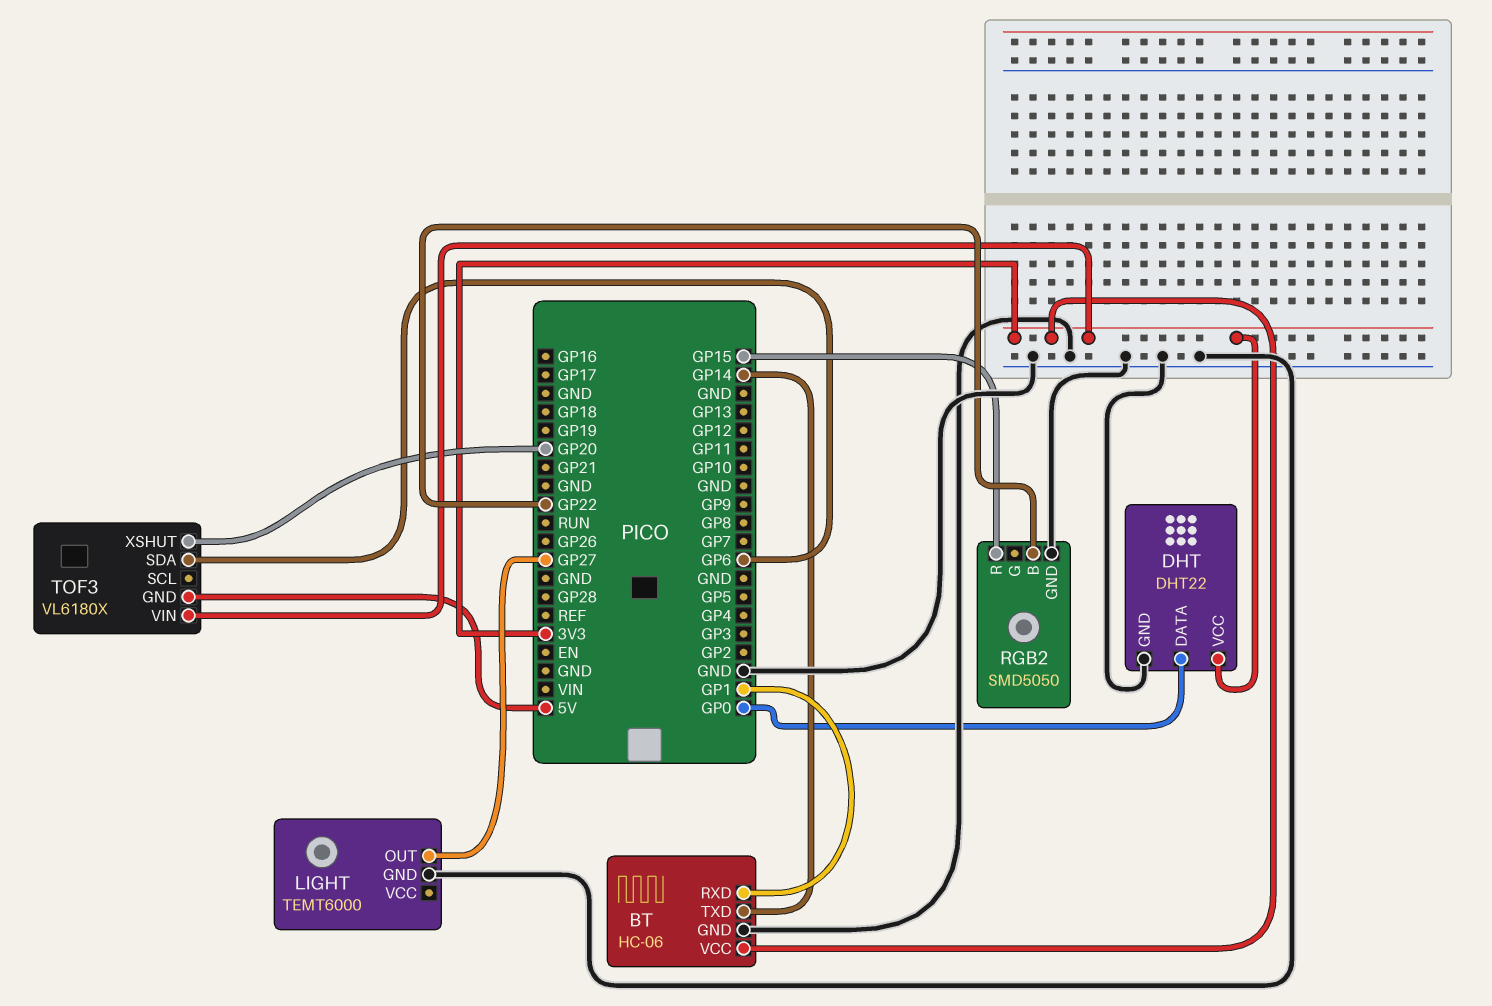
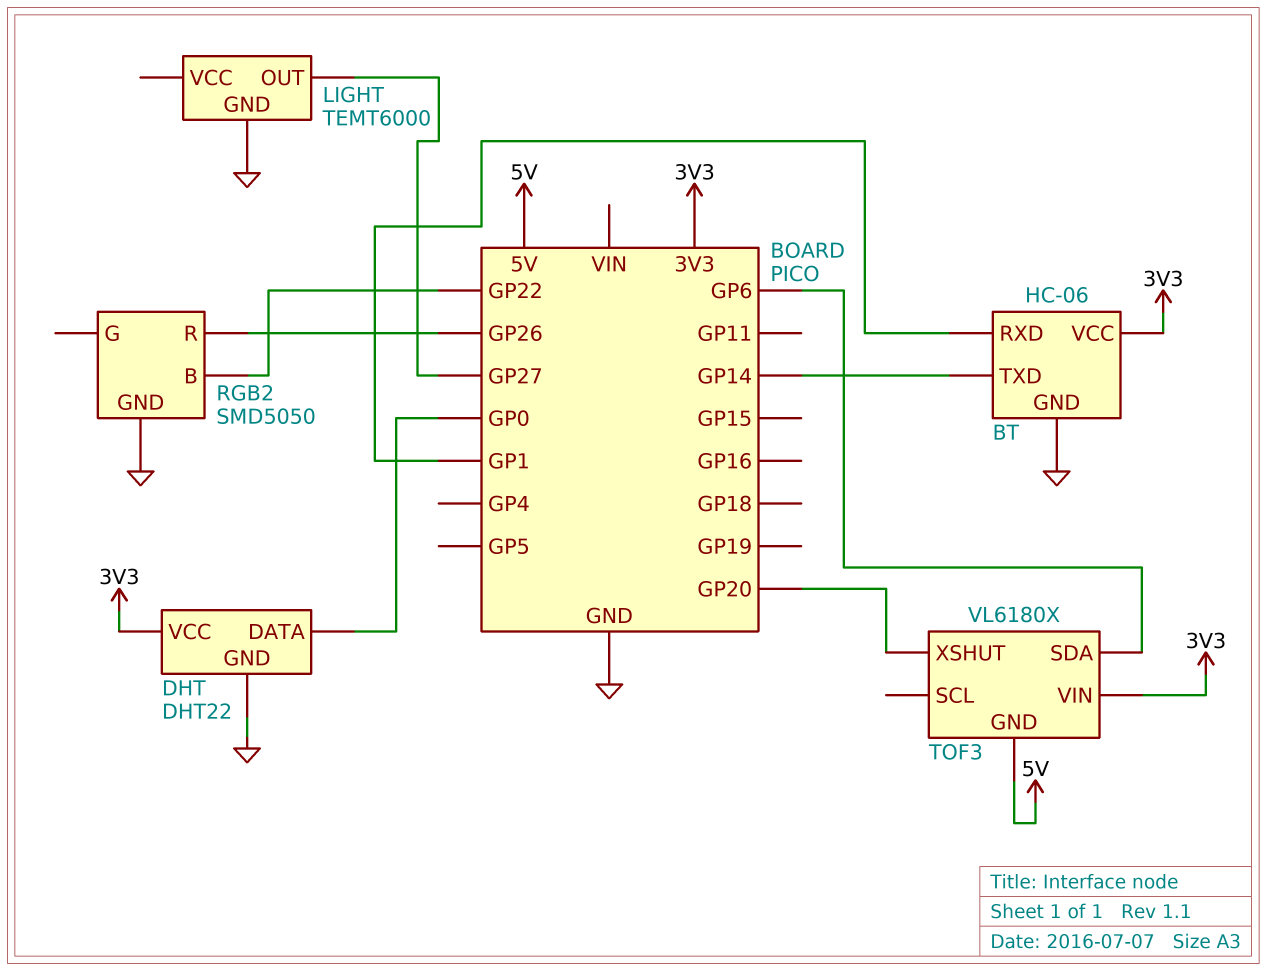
RGB2 pin R: GP15 -> GP26

